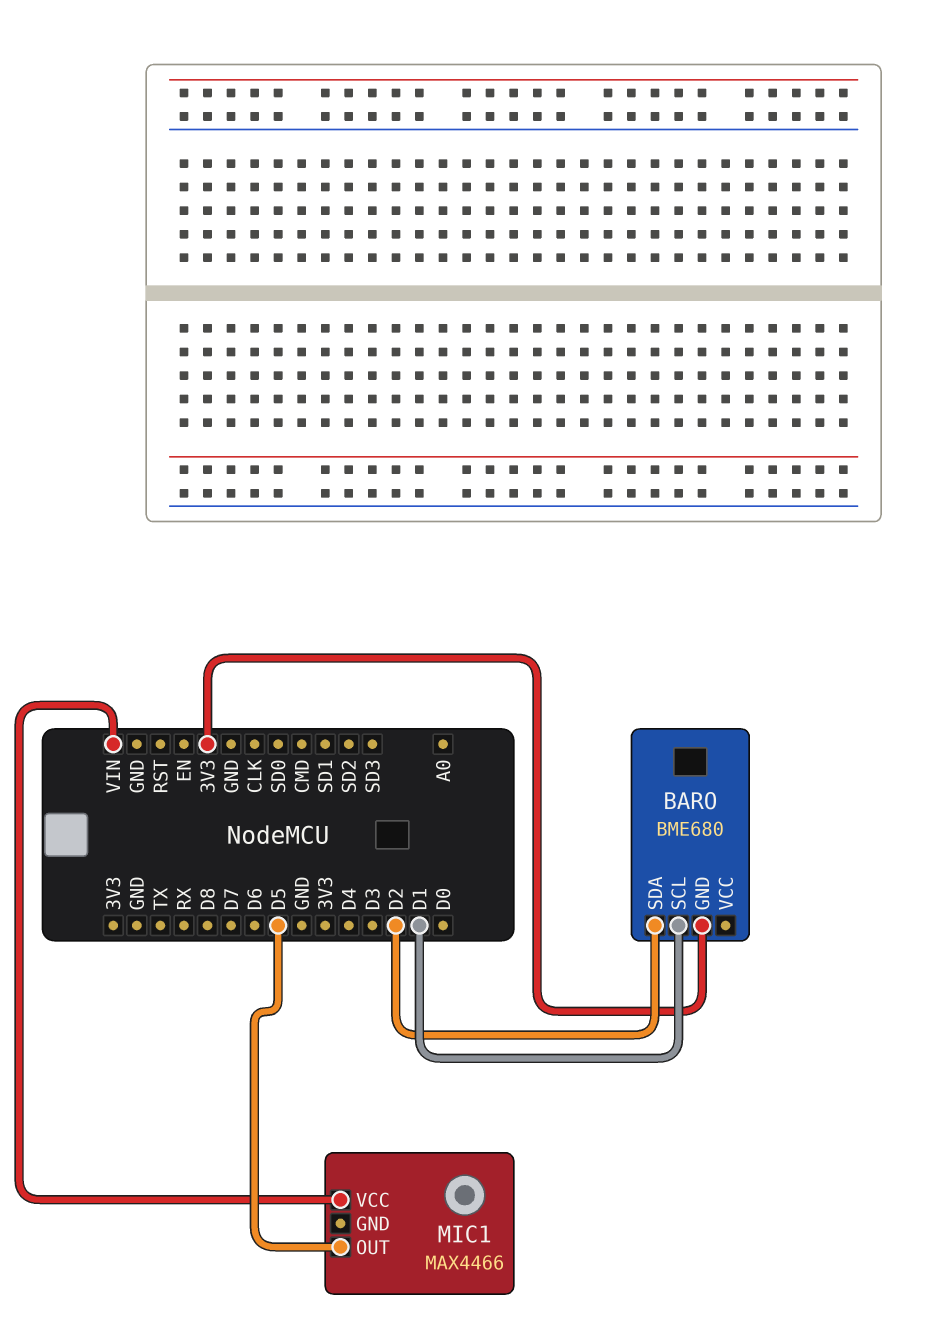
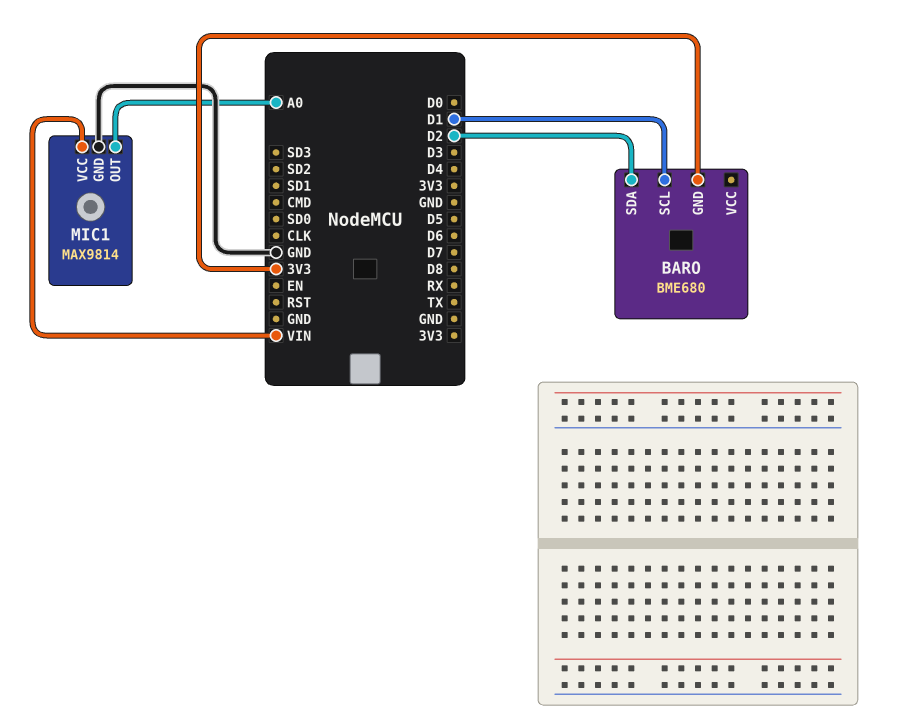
MIC1: MAX4466 -> MAX9814
MIC1 pin GND: none -> GND
MIC1 pin OUT: D5 -> A0

